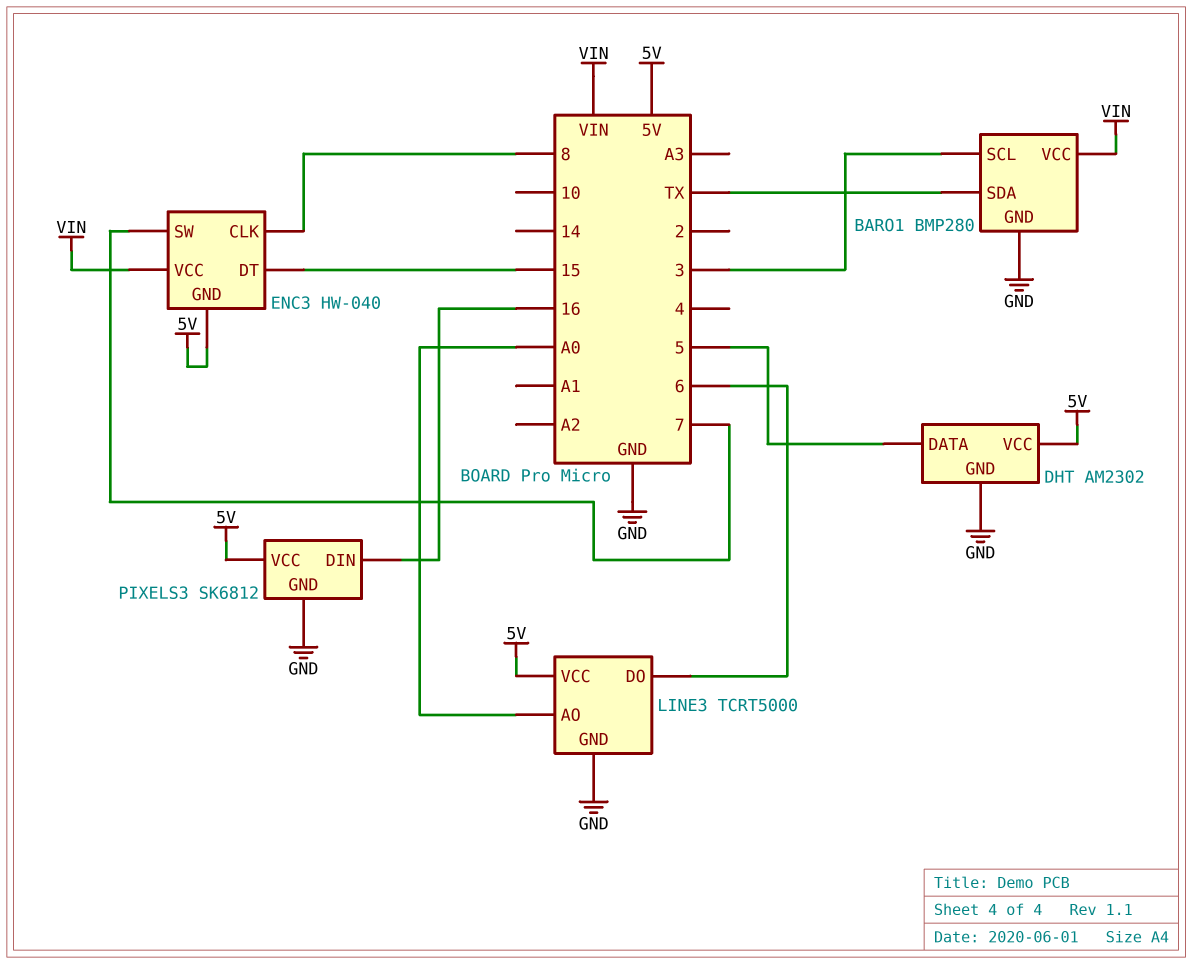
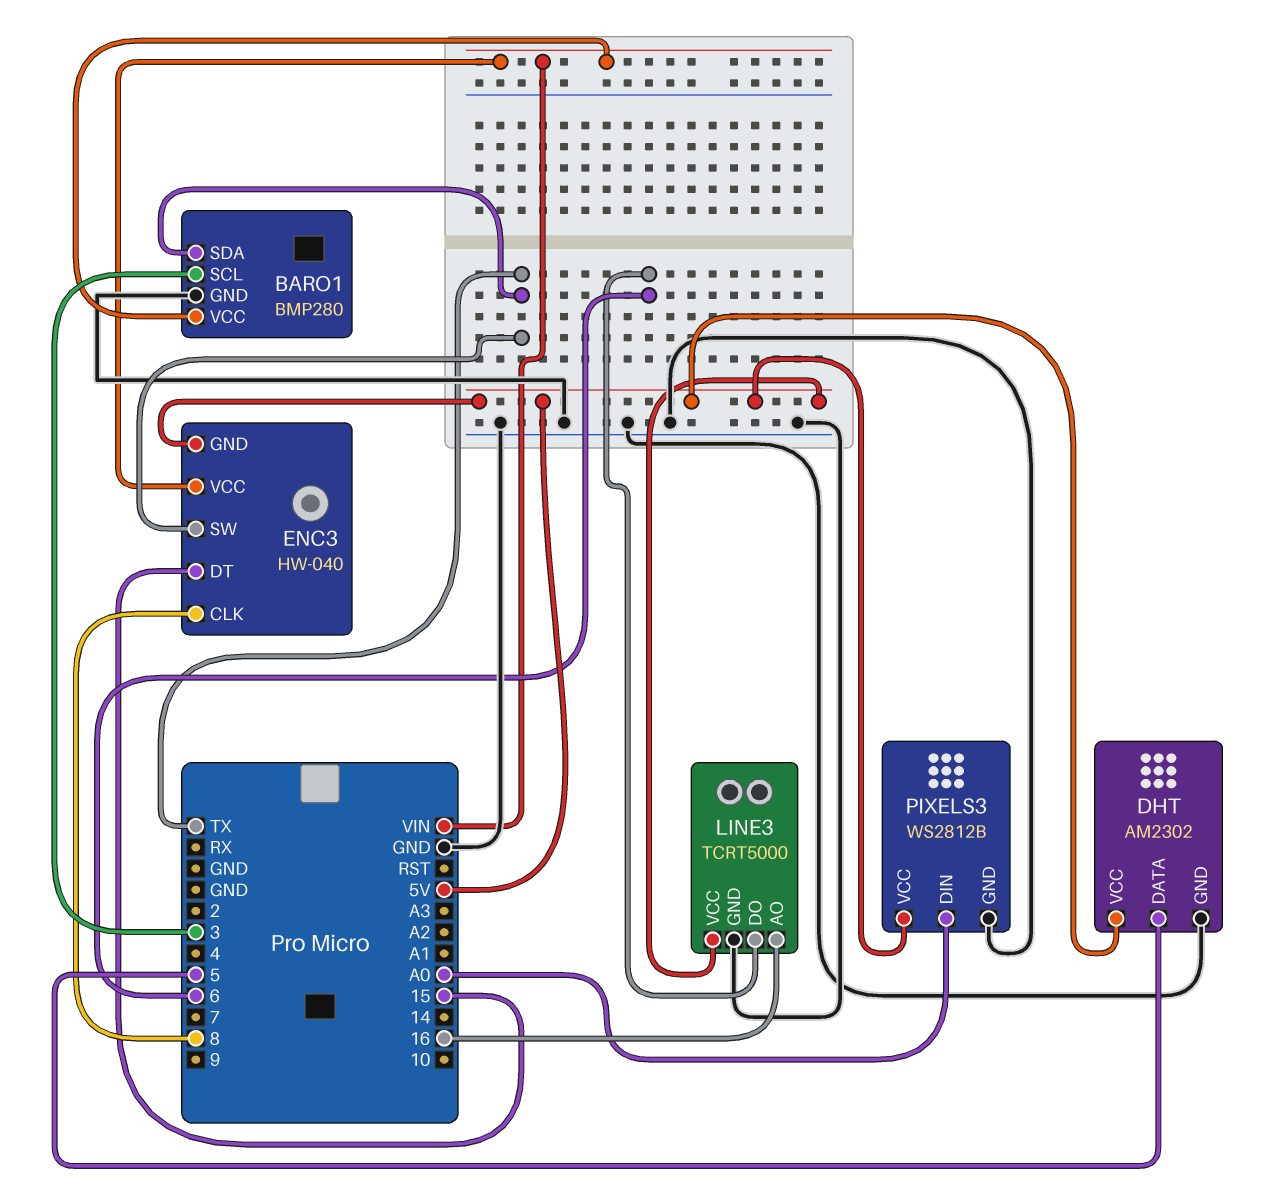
ENC3 pin SW: 7 -> TX
LINE3 pin AO: A0 -> 16
PIXELS3: SK6812 -> WS2812B
PIXELS3 pin DIN: 16 -> A0

